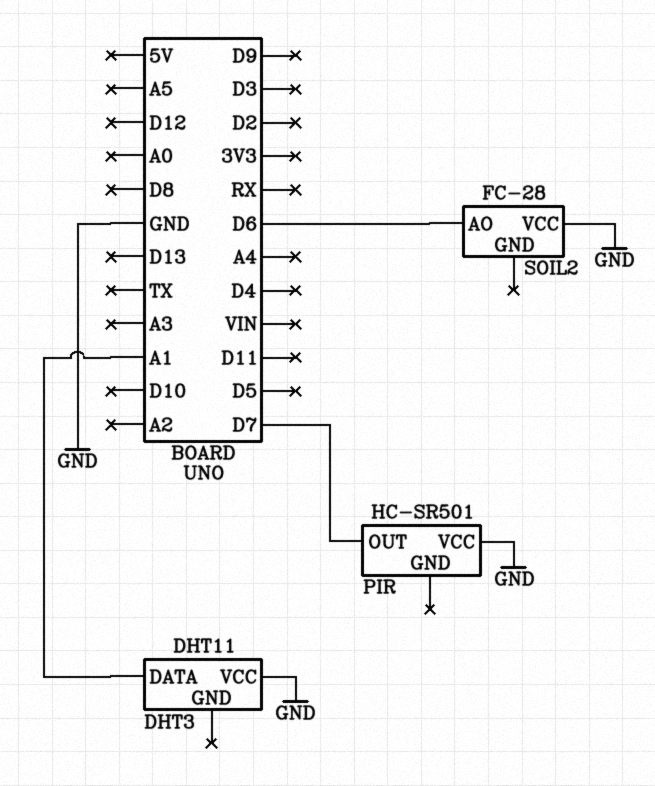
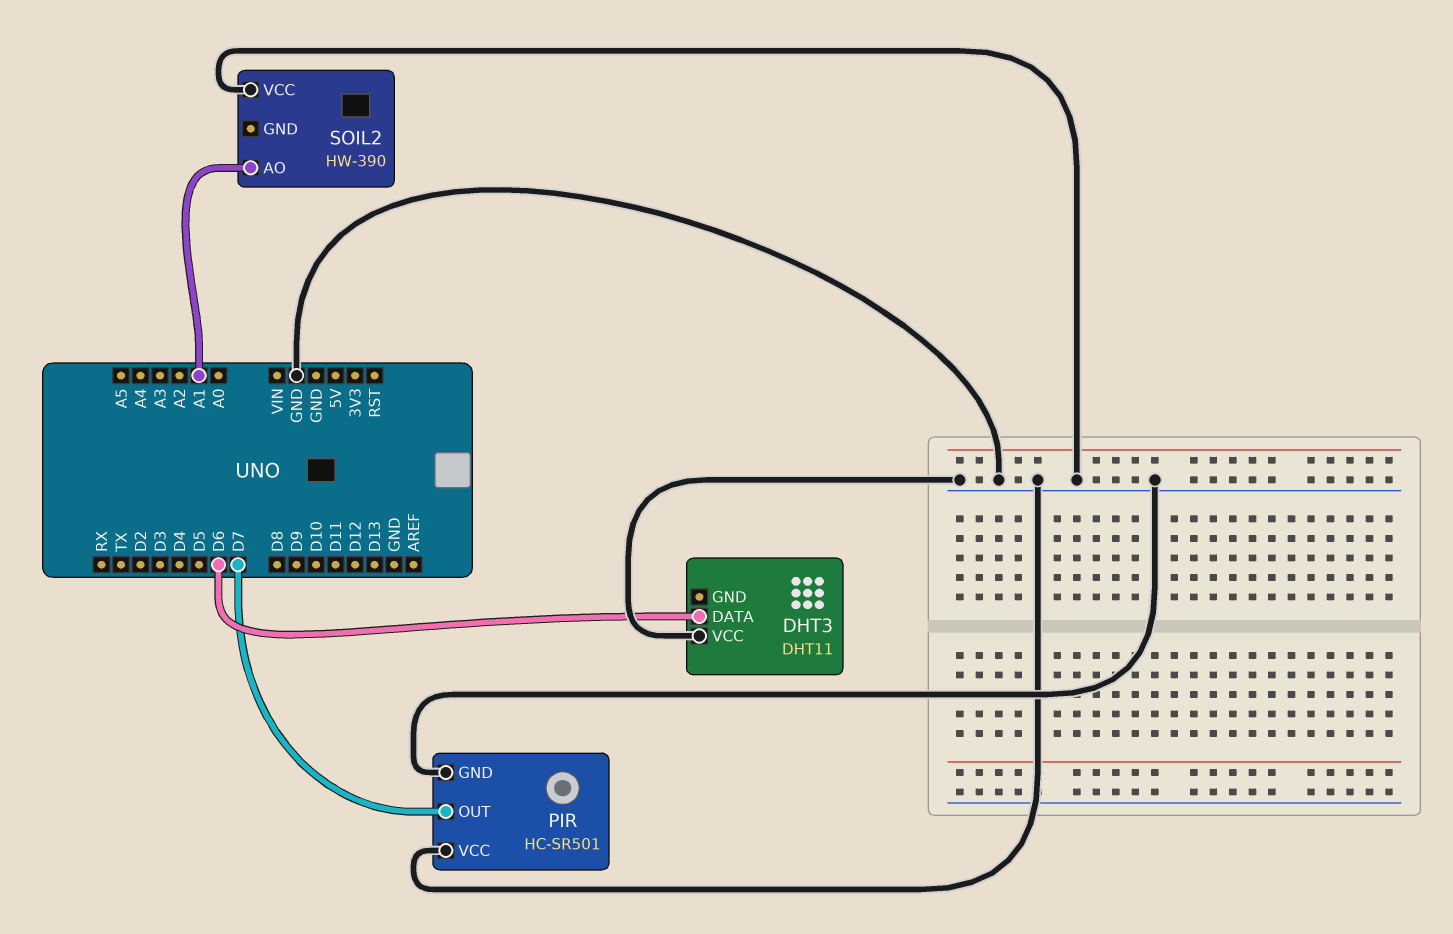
DHT3 pin DATA: A1 -> D6
PIR pin GND: none -> GND
SOIL2: FC-28 -> HW-390
SOIL2 pin AO: D6 -> A1

